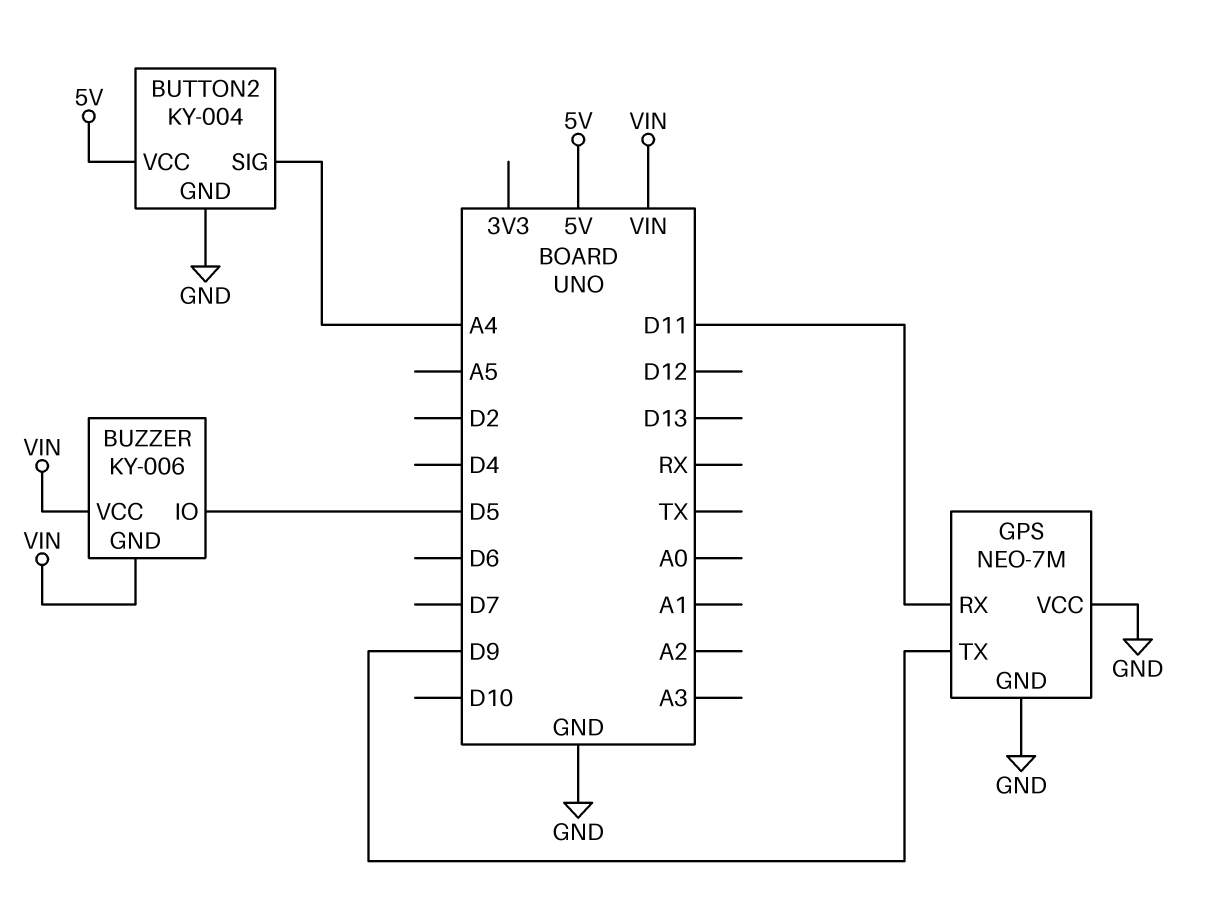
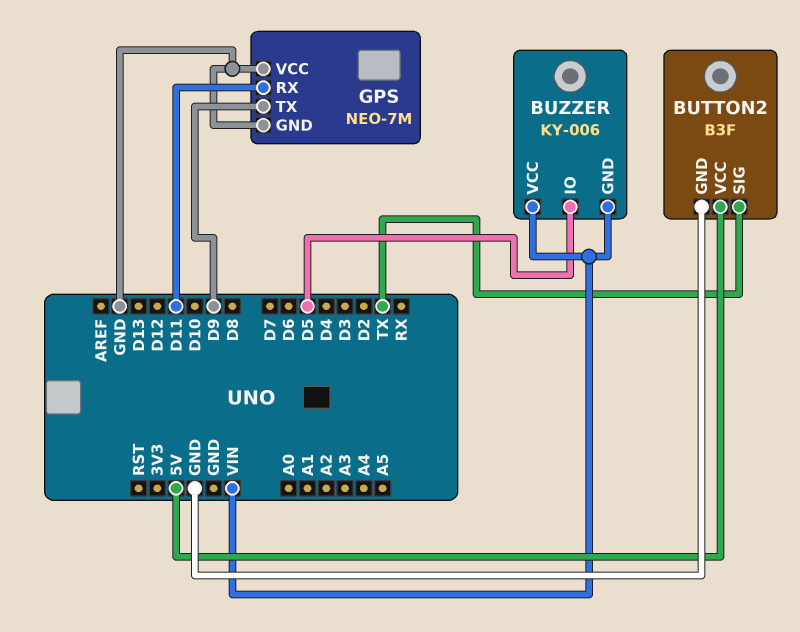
BUTTON2: KY-004 -> B3F
BUTTON2 pin SIG: A4 -> TX

